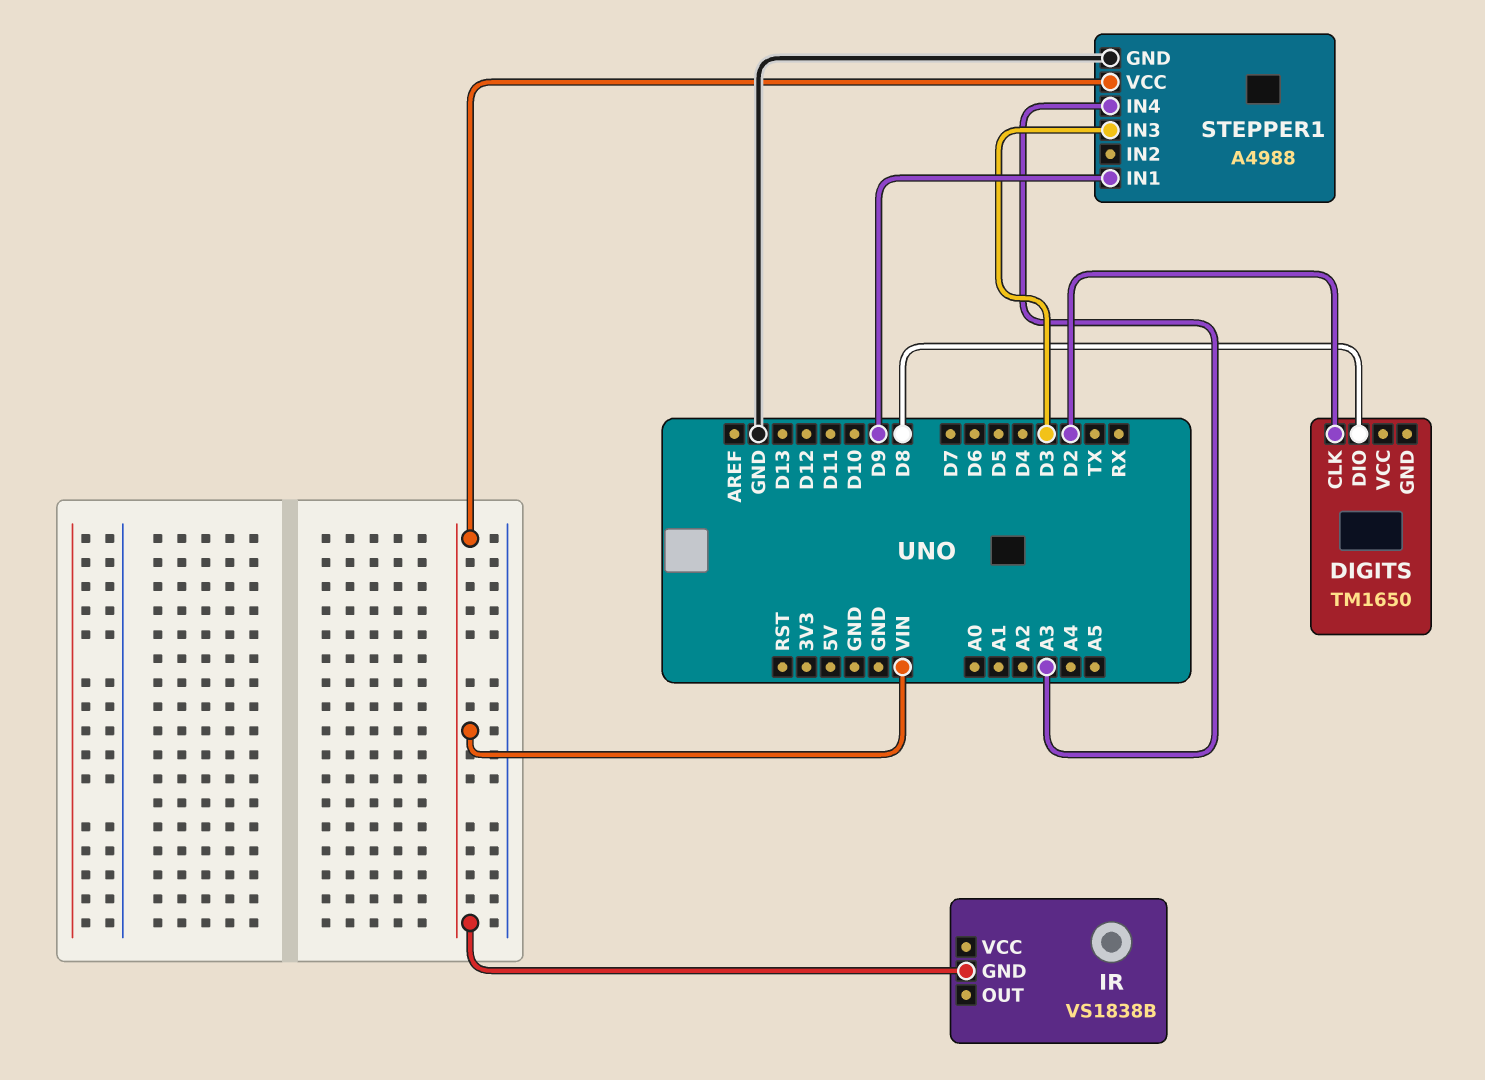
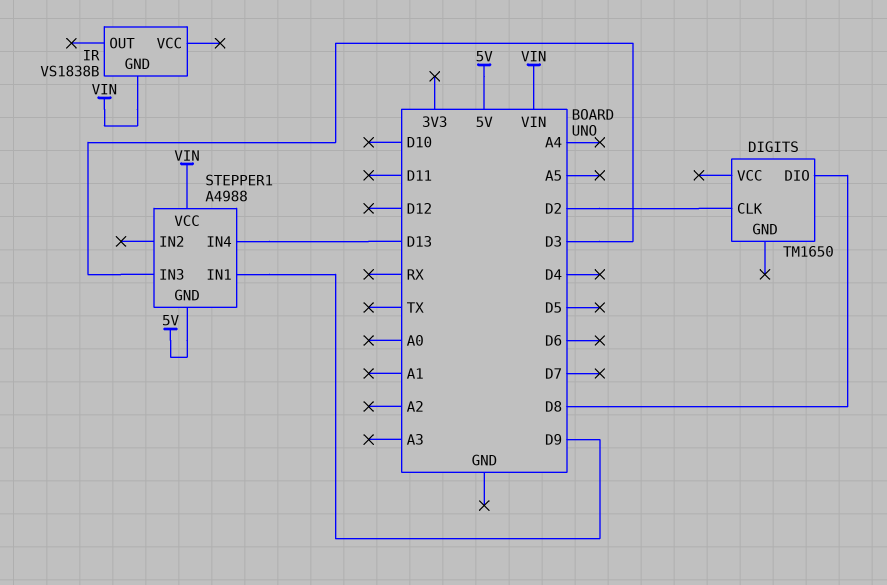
STEPPER1 pin GND: GND -> 5V
STEPPER1 pin IN4: A3 -> D13

